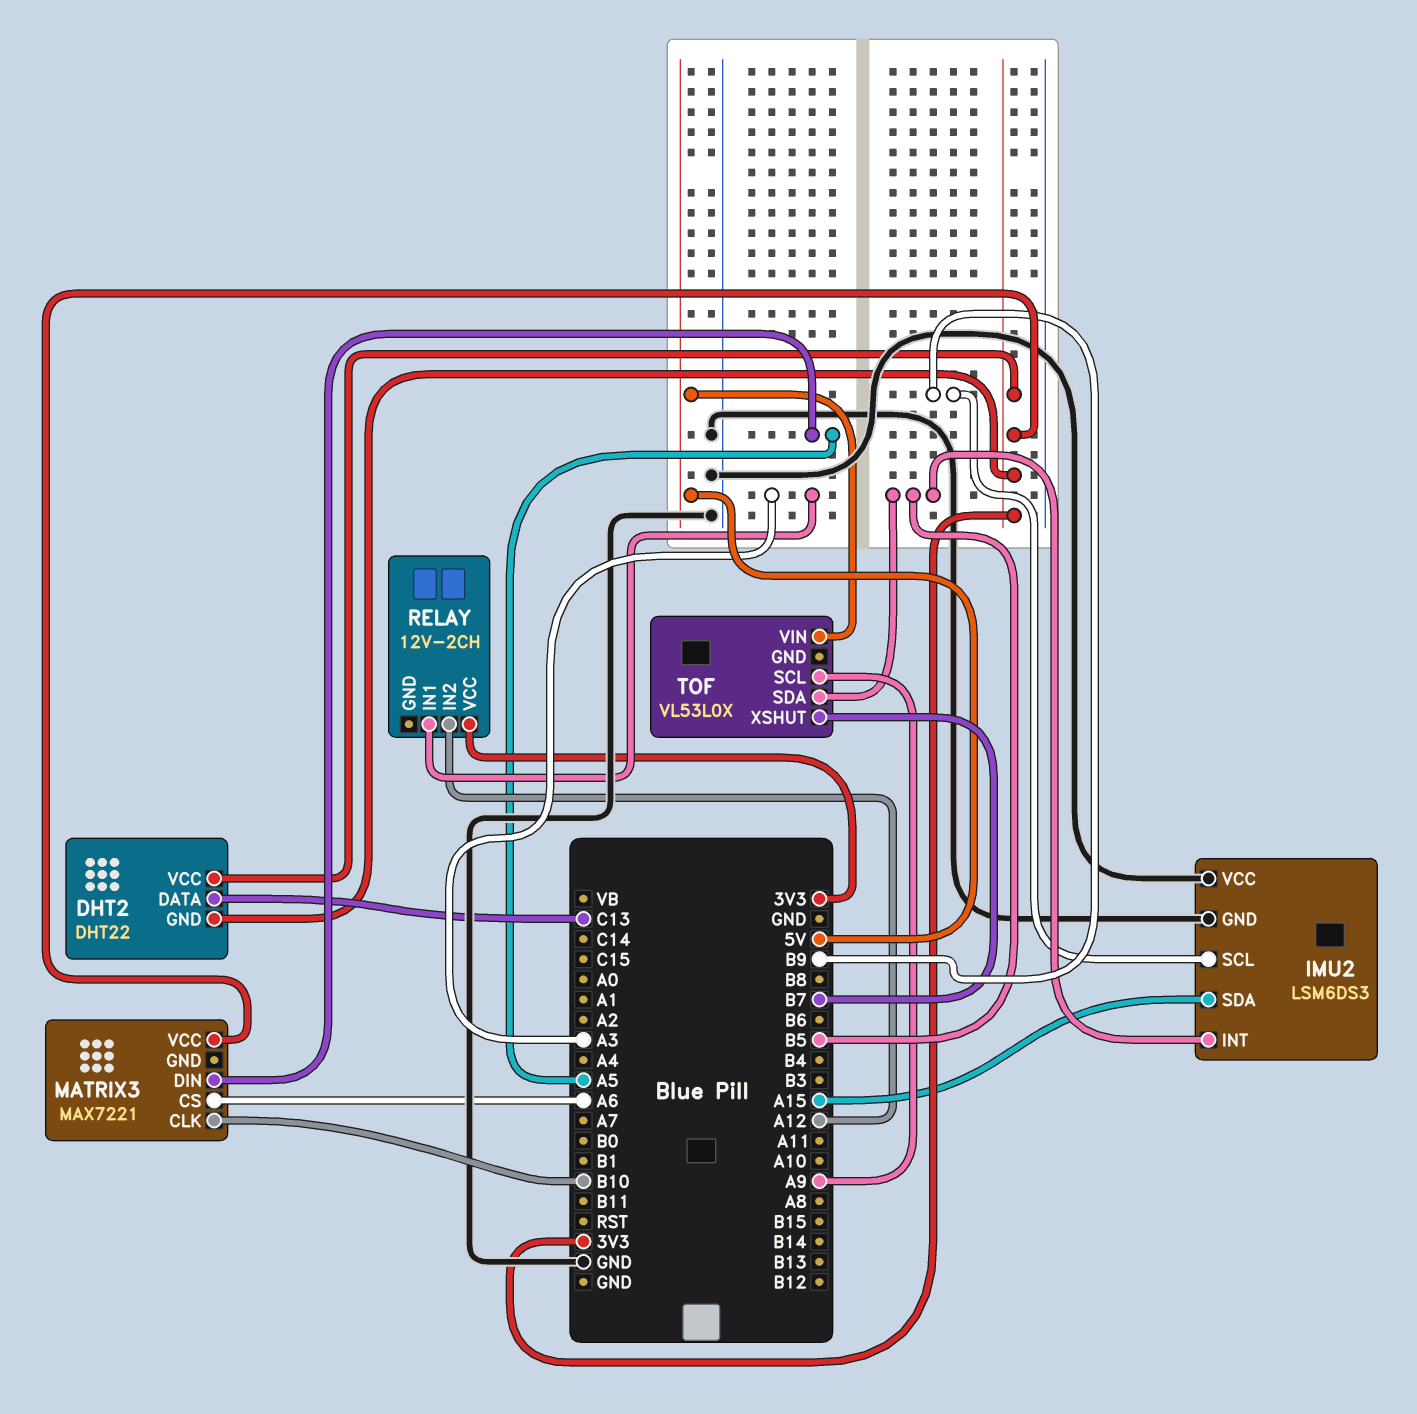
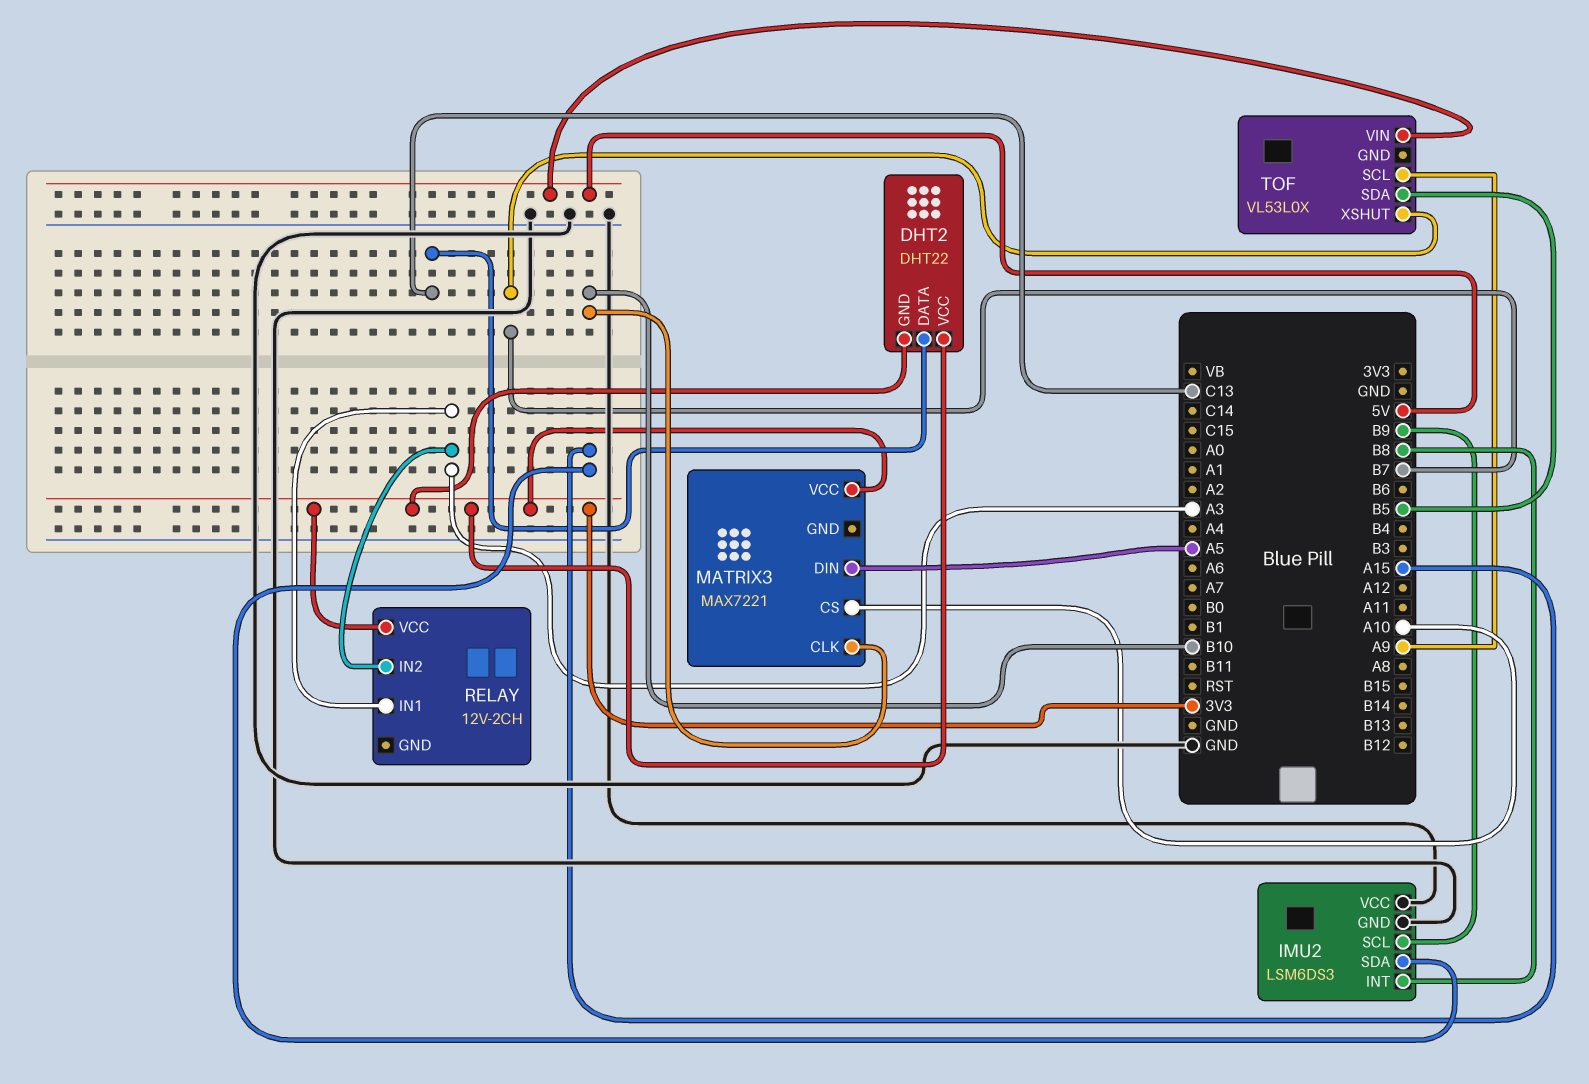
IMU2 pin INT: B5 -> B8
MATRIX3 pin CS: A6 -> A10
RELAY pin IN2: A12 -> A3

